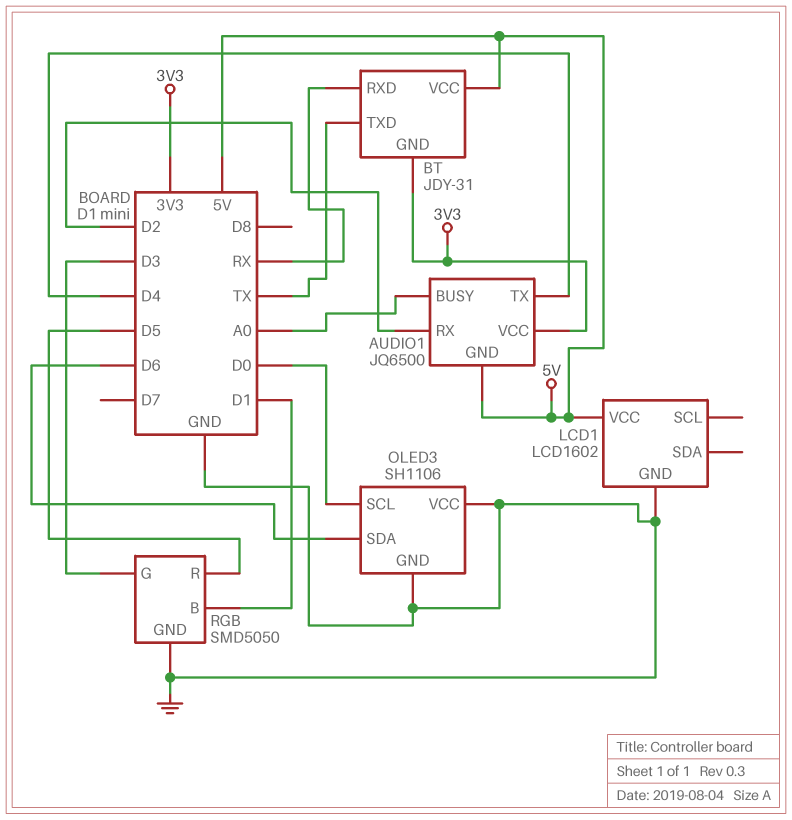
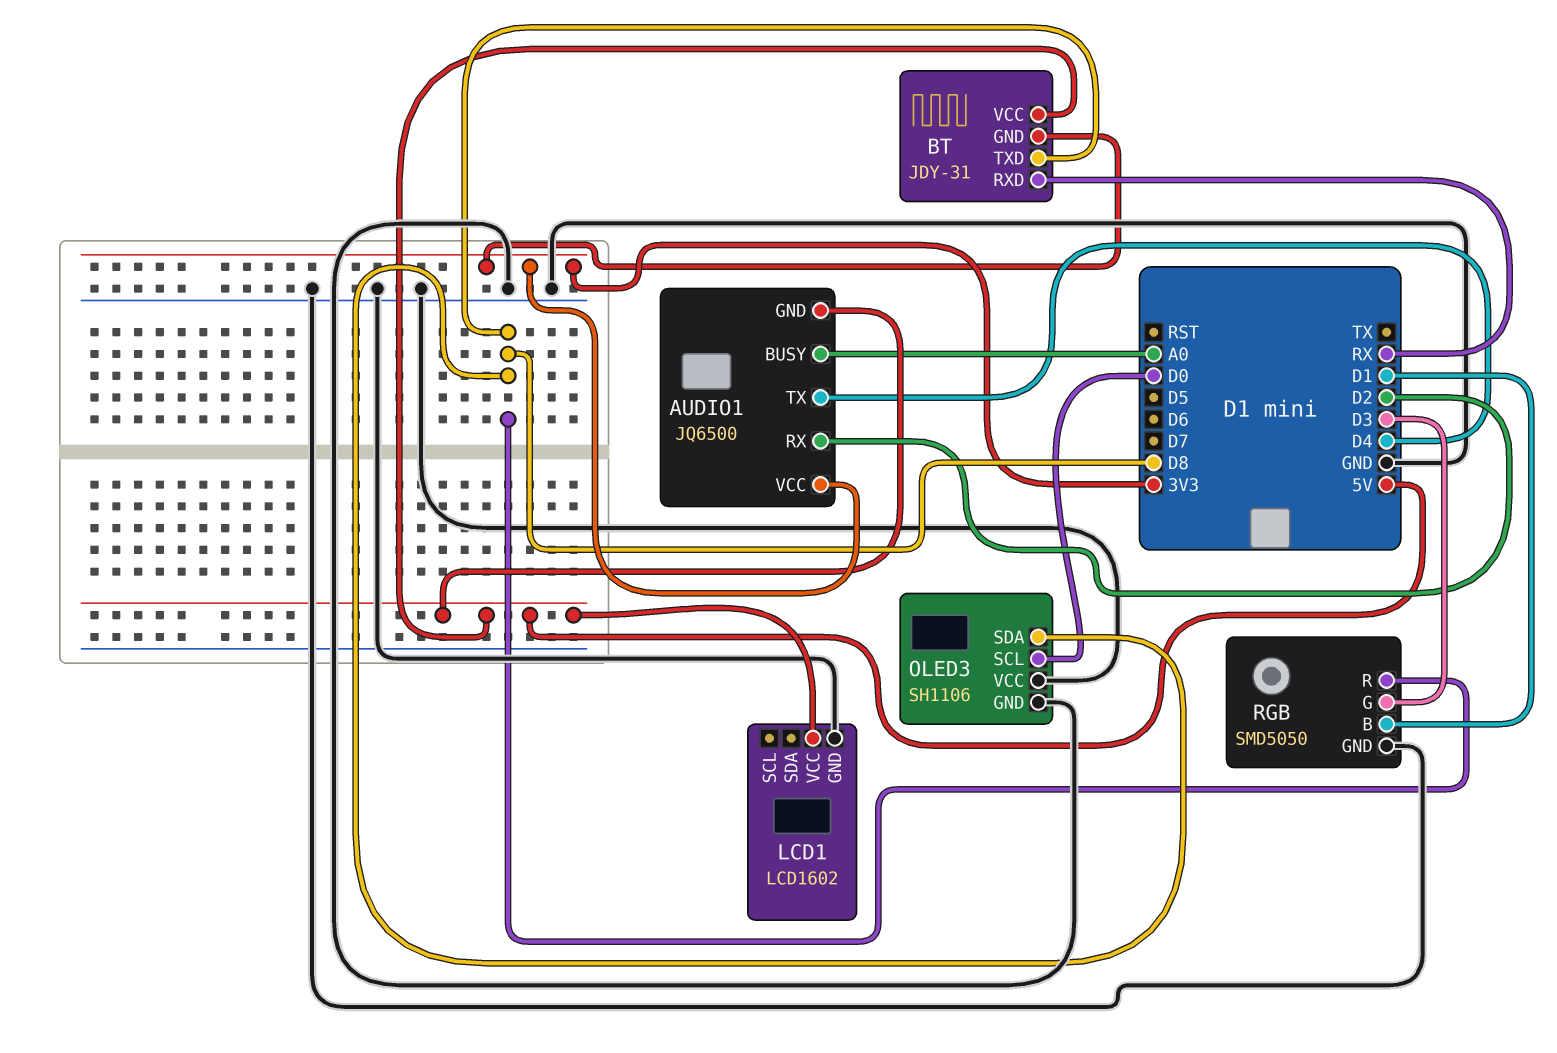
BT pin TXD: TX -> D8
OLED3 pin SDA: D6 -> D8
RGB pin R: D5 -> D8

